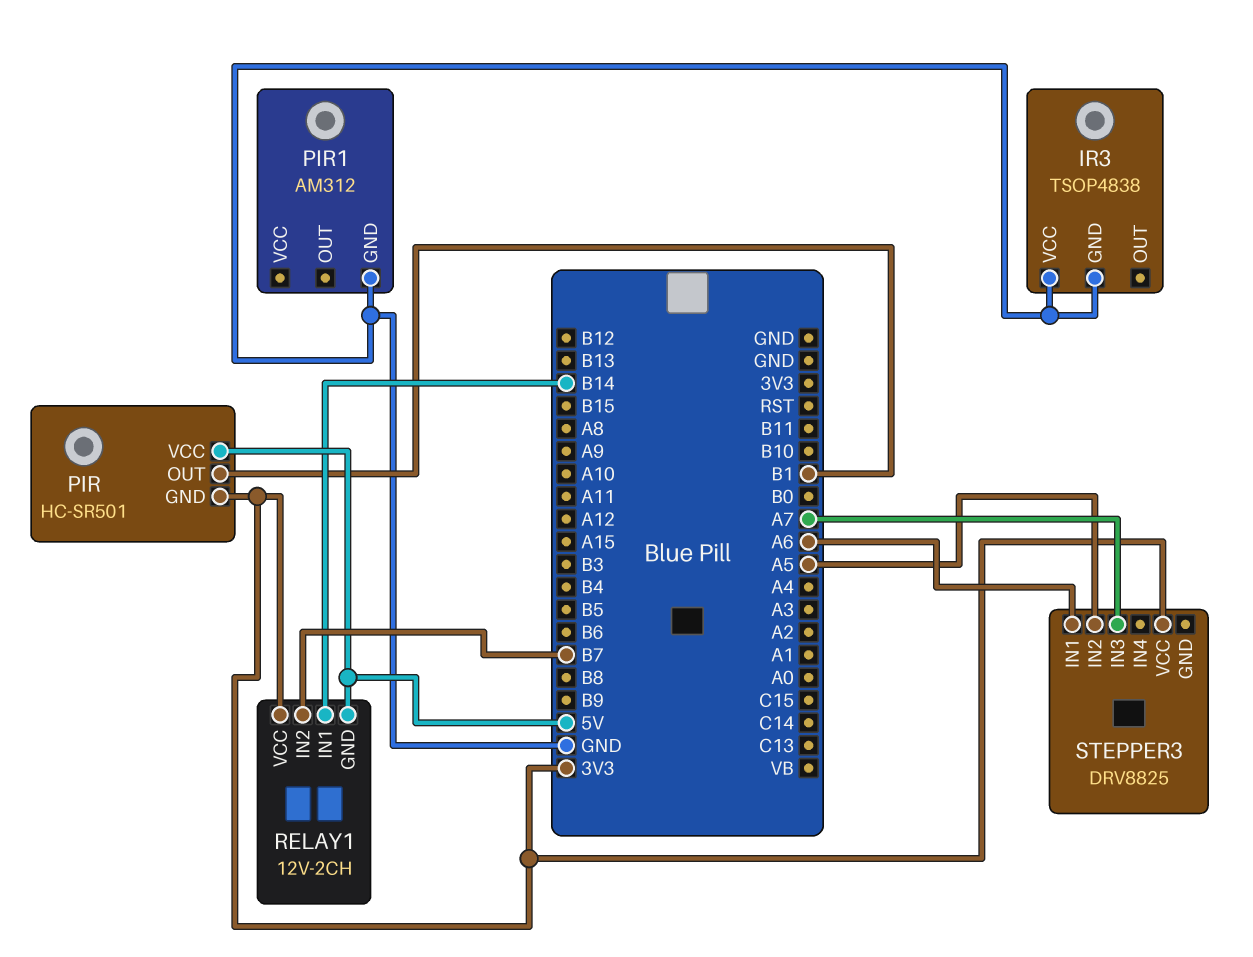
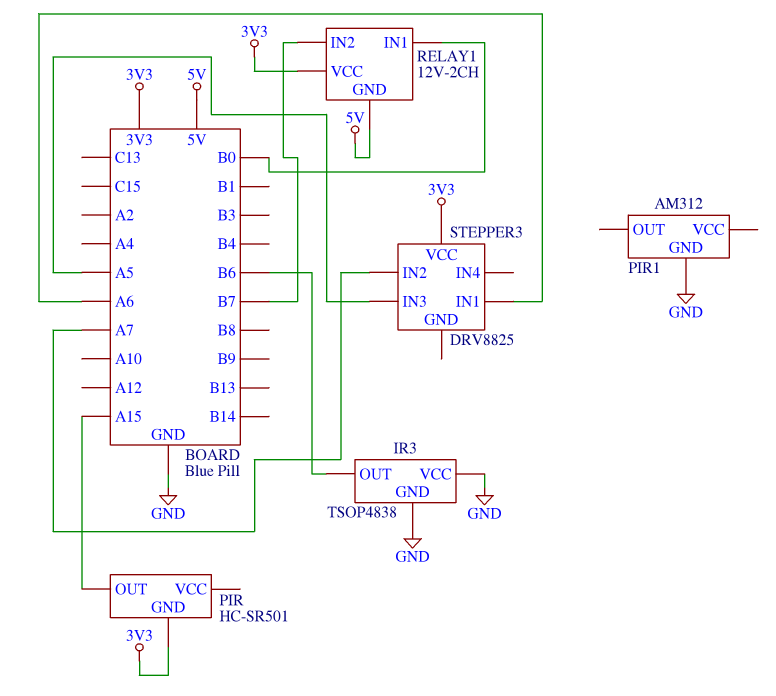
IR3 pin OUT: none -> B6
PIR pin OUT: B1 -> A15
PIR pin VCC: 5V -> none
RELAY1 pin IN1: B14 -> B0
STEPPER3 pin IN2: A5 -> A7
STEPPER3 pin IN3: A7 -> A5

